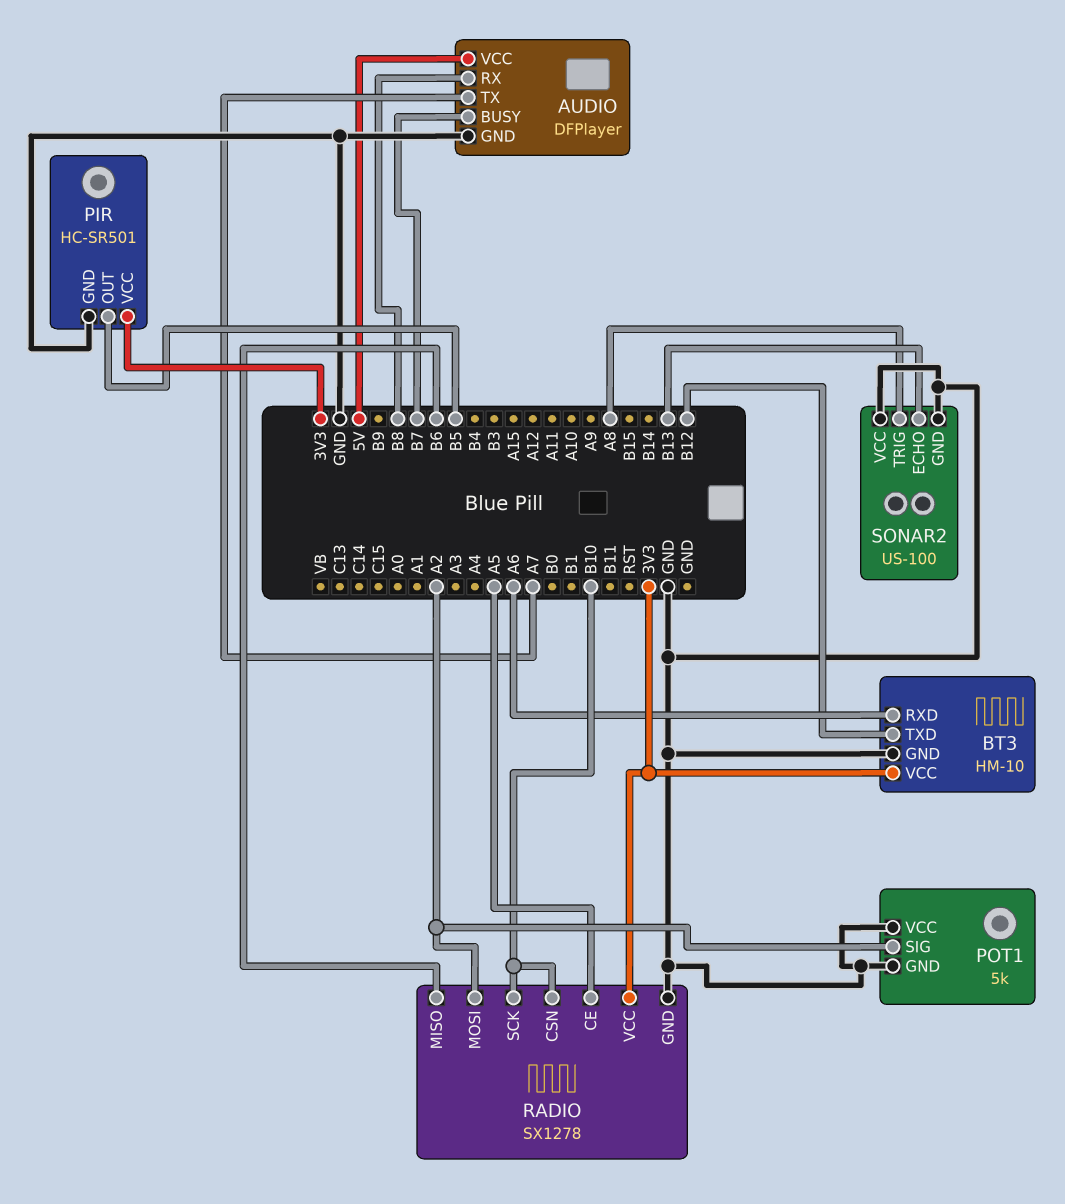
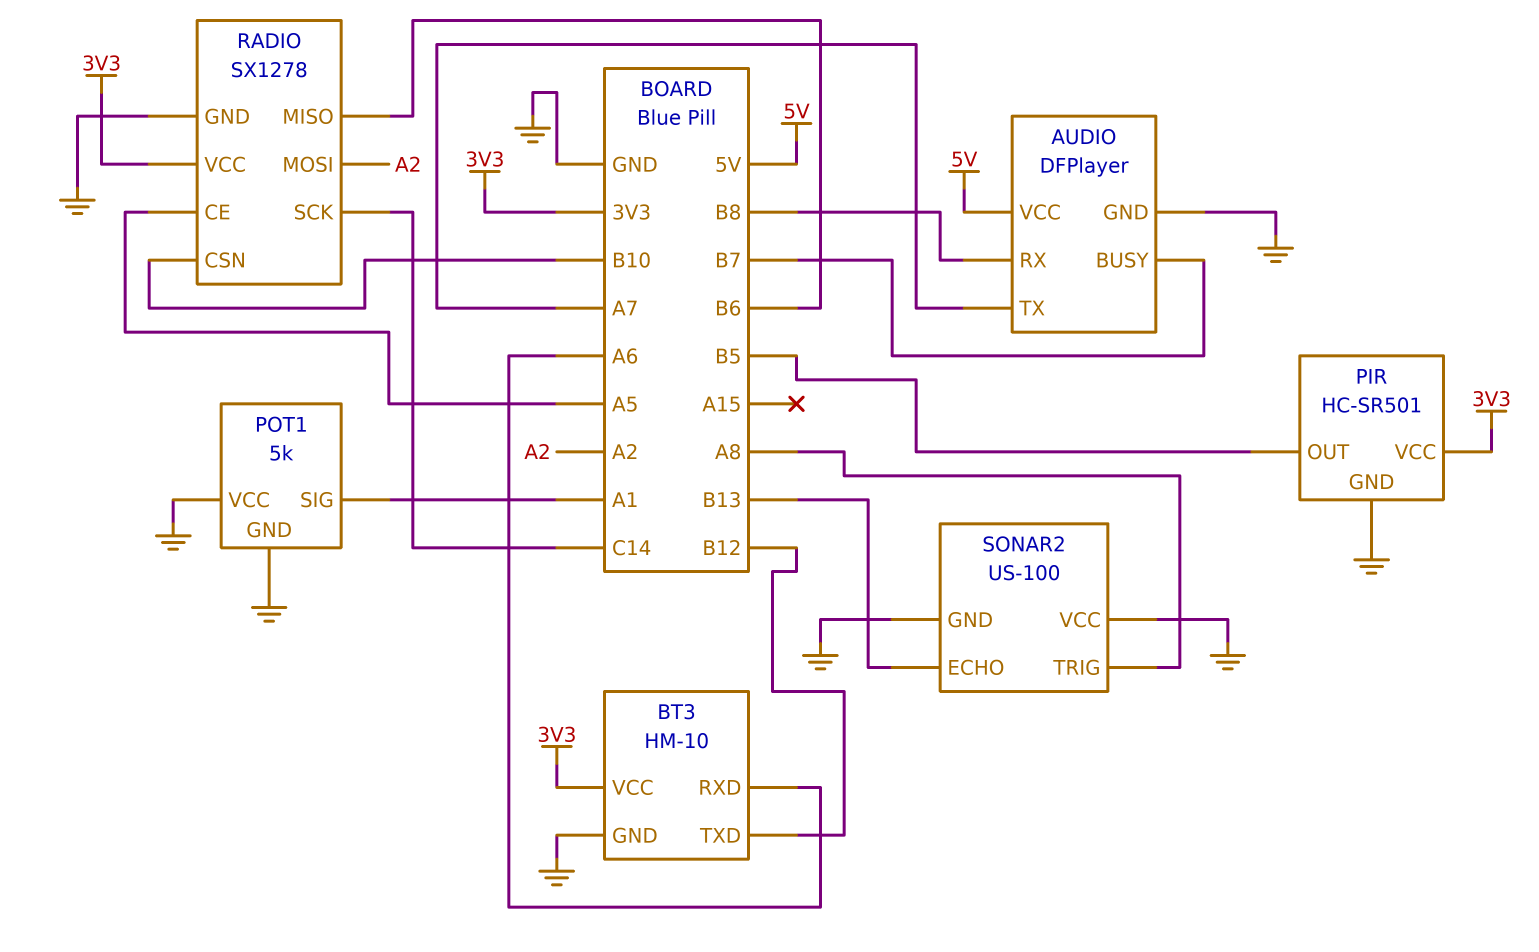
POT1 pin SIG: A2 -> A1
RADIO pin SCK: B10 -> C14

